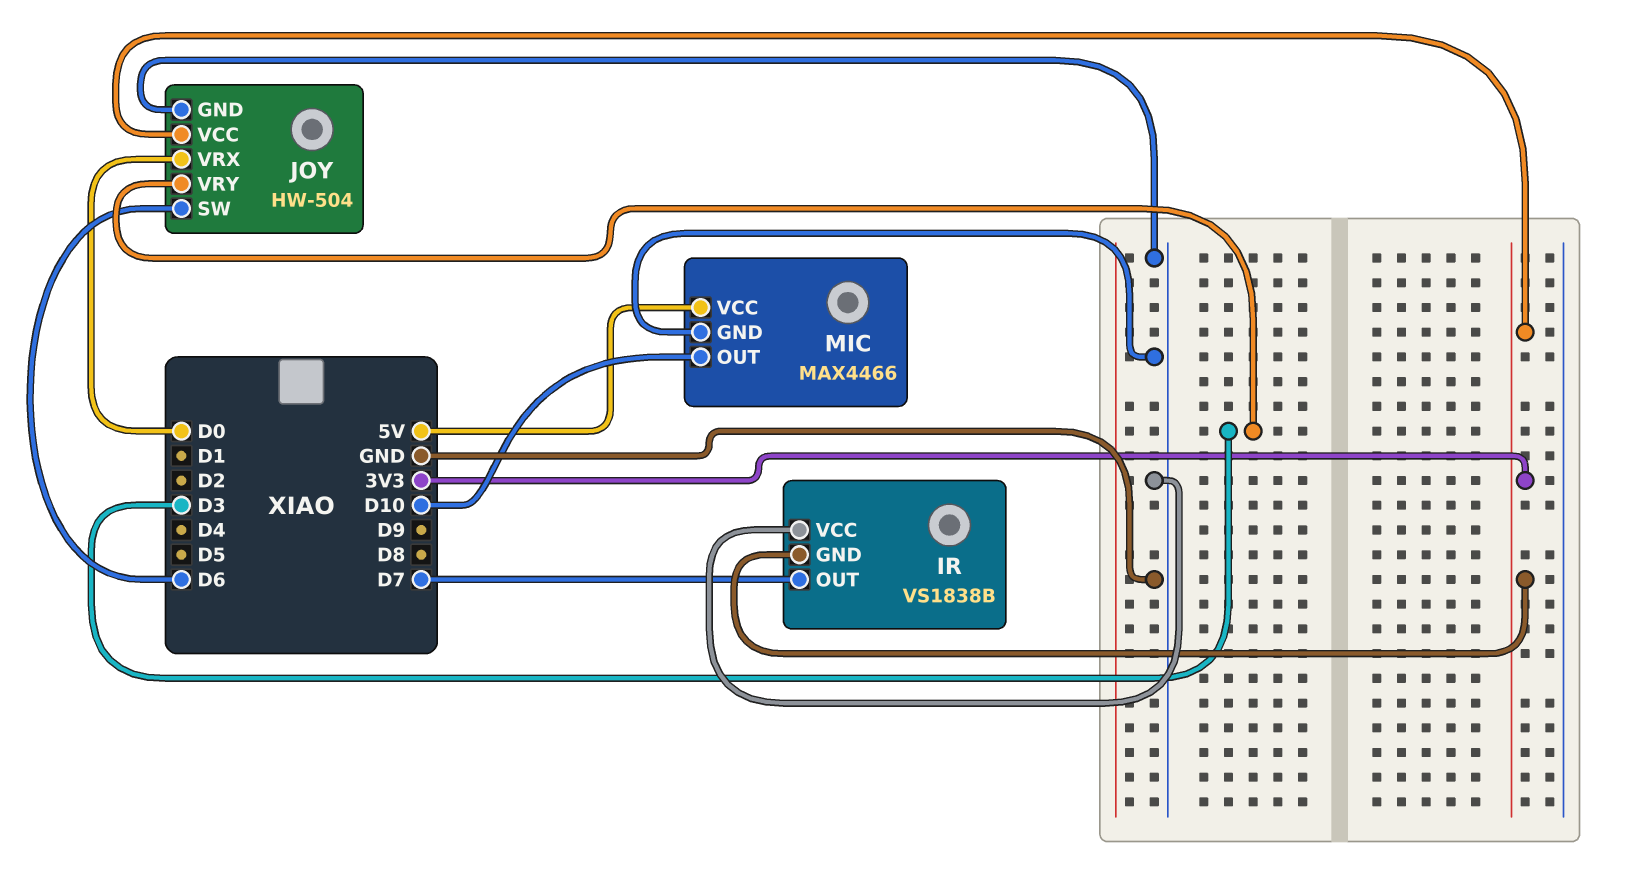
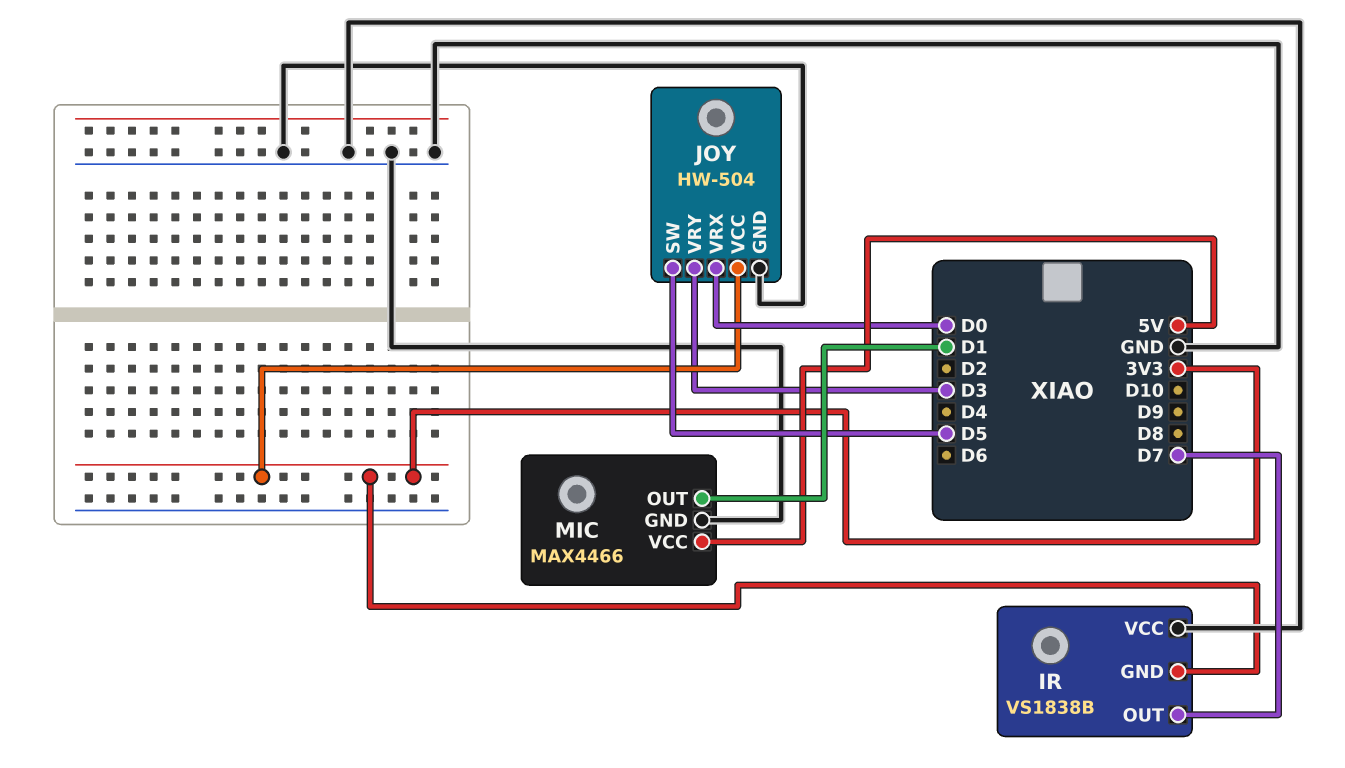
JOY pin SW: D6 -> D5
MIC pin OUT: D10 -> D1

